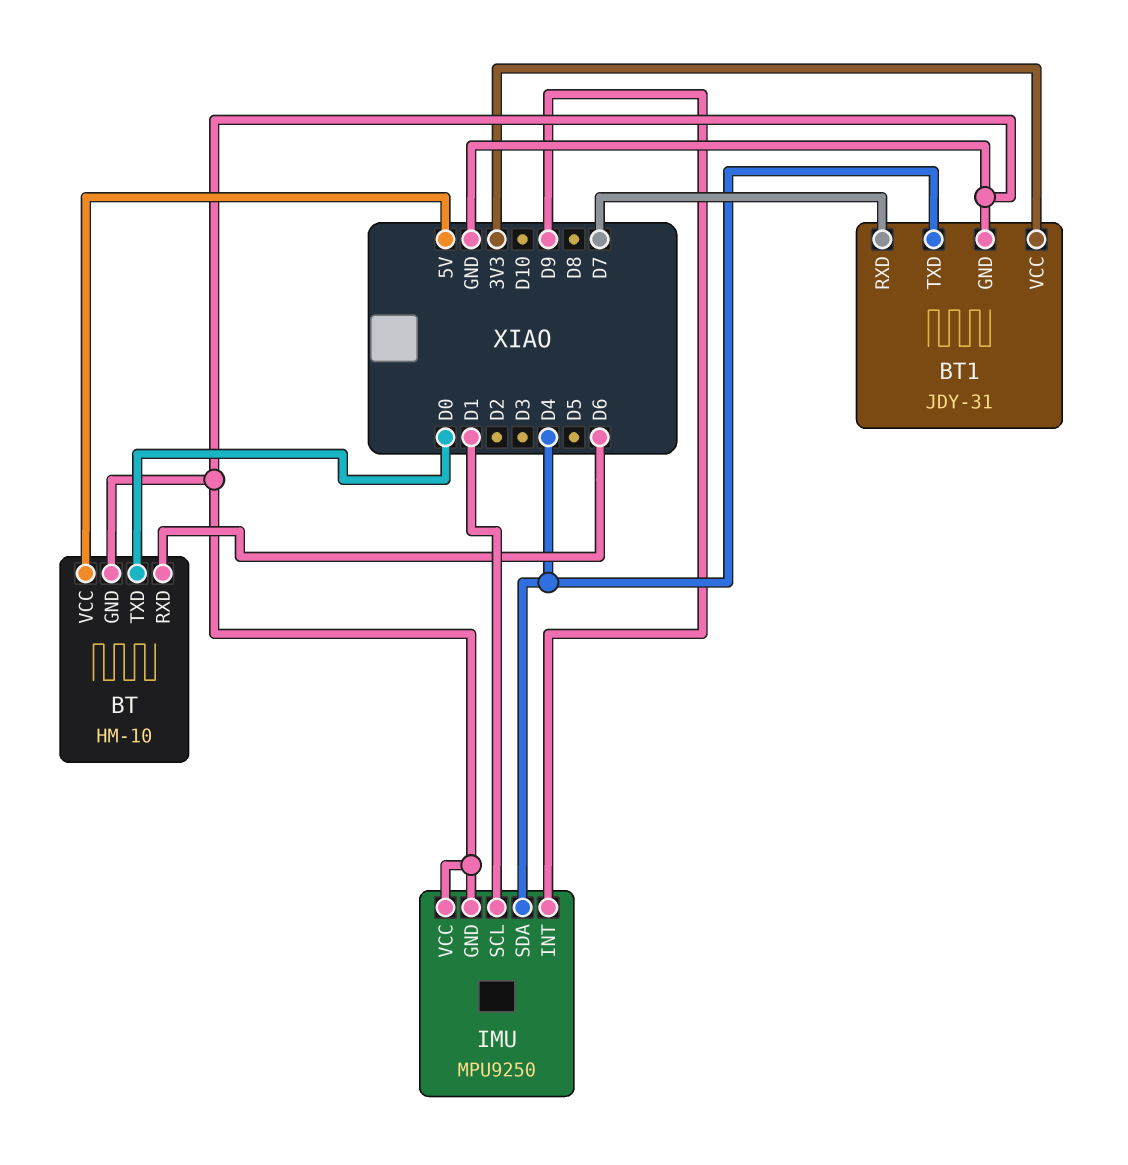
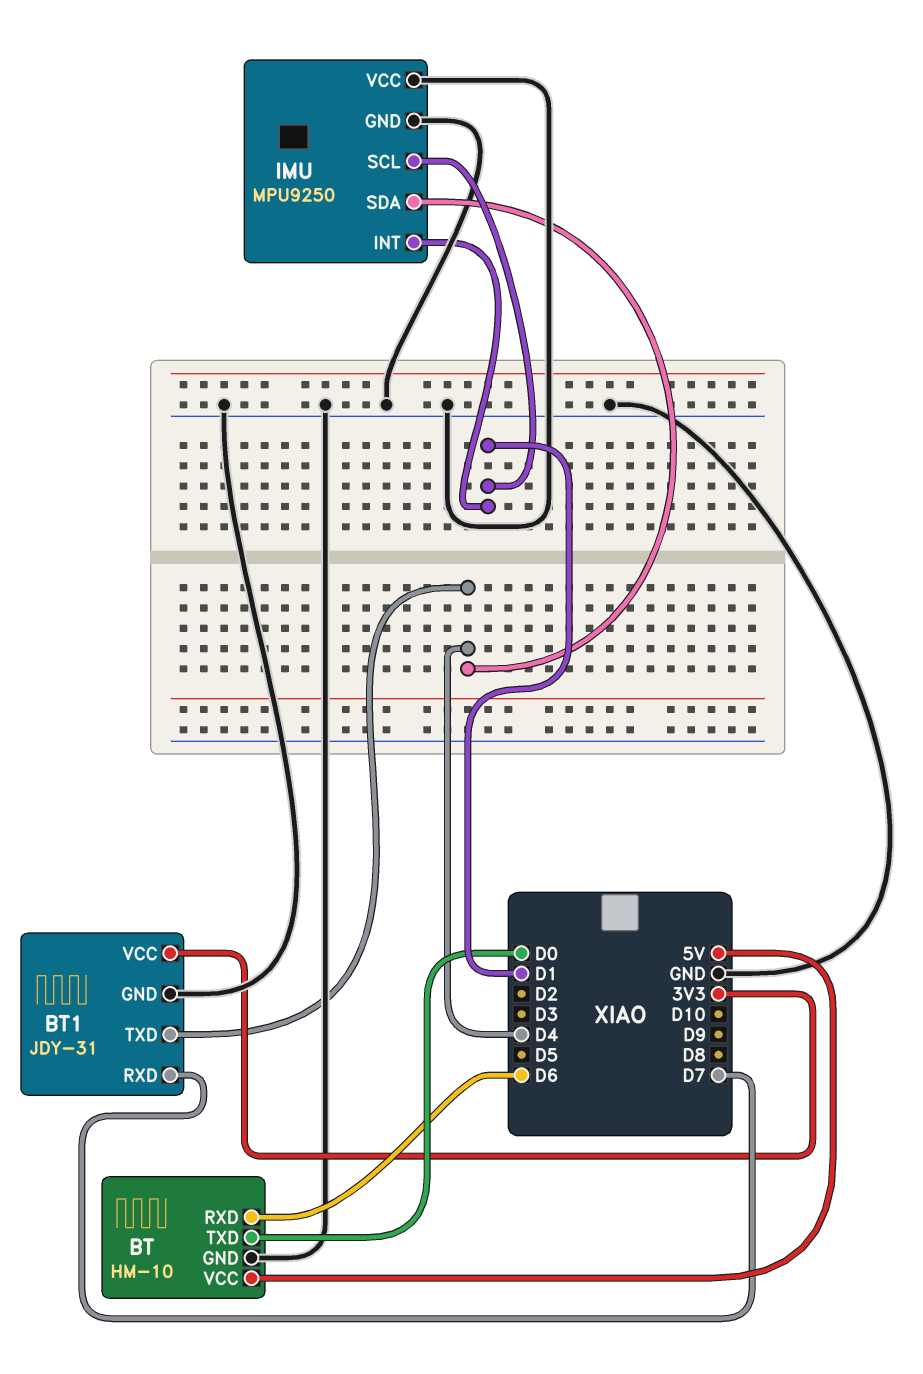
IMU pin INT: D9 -> D1

